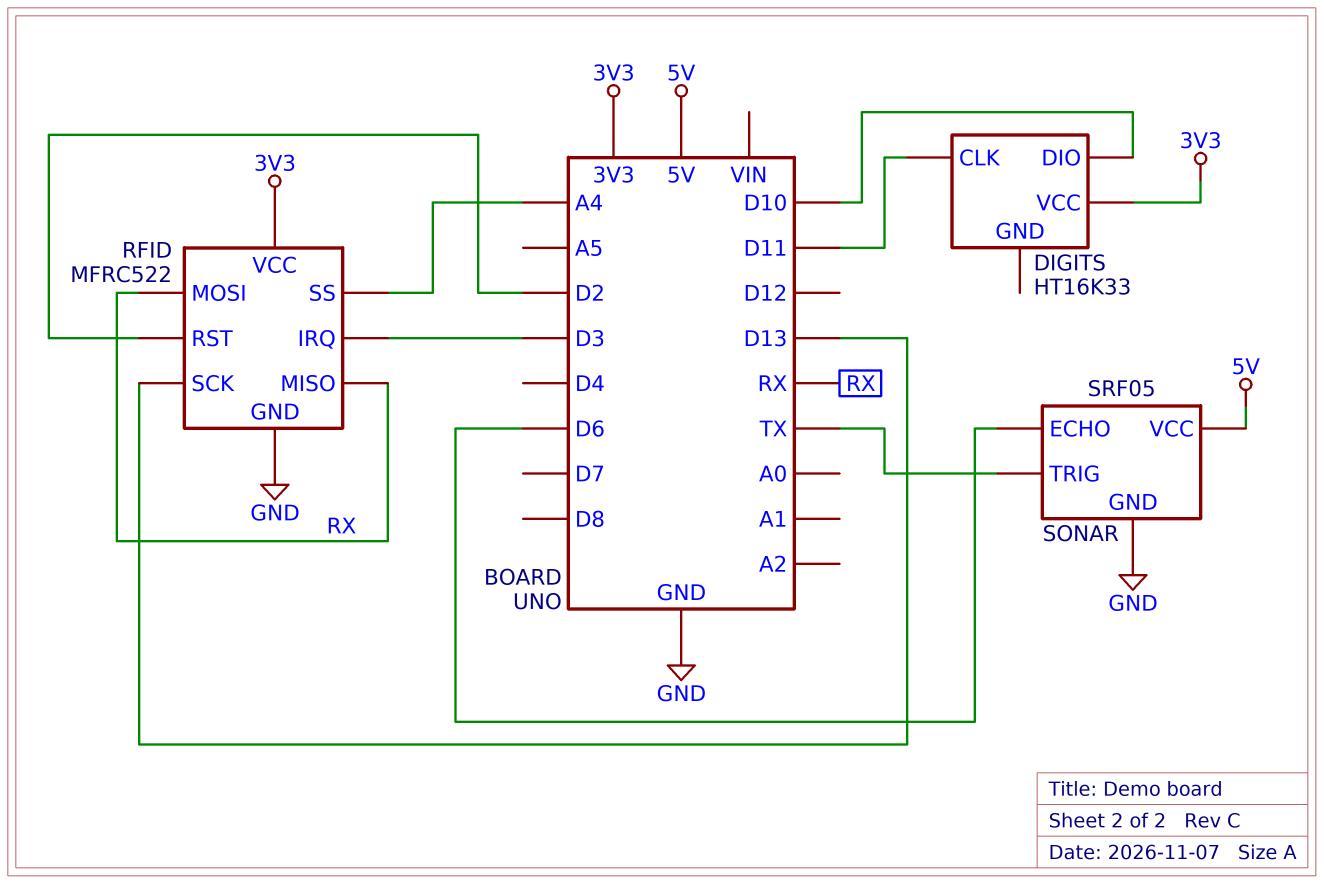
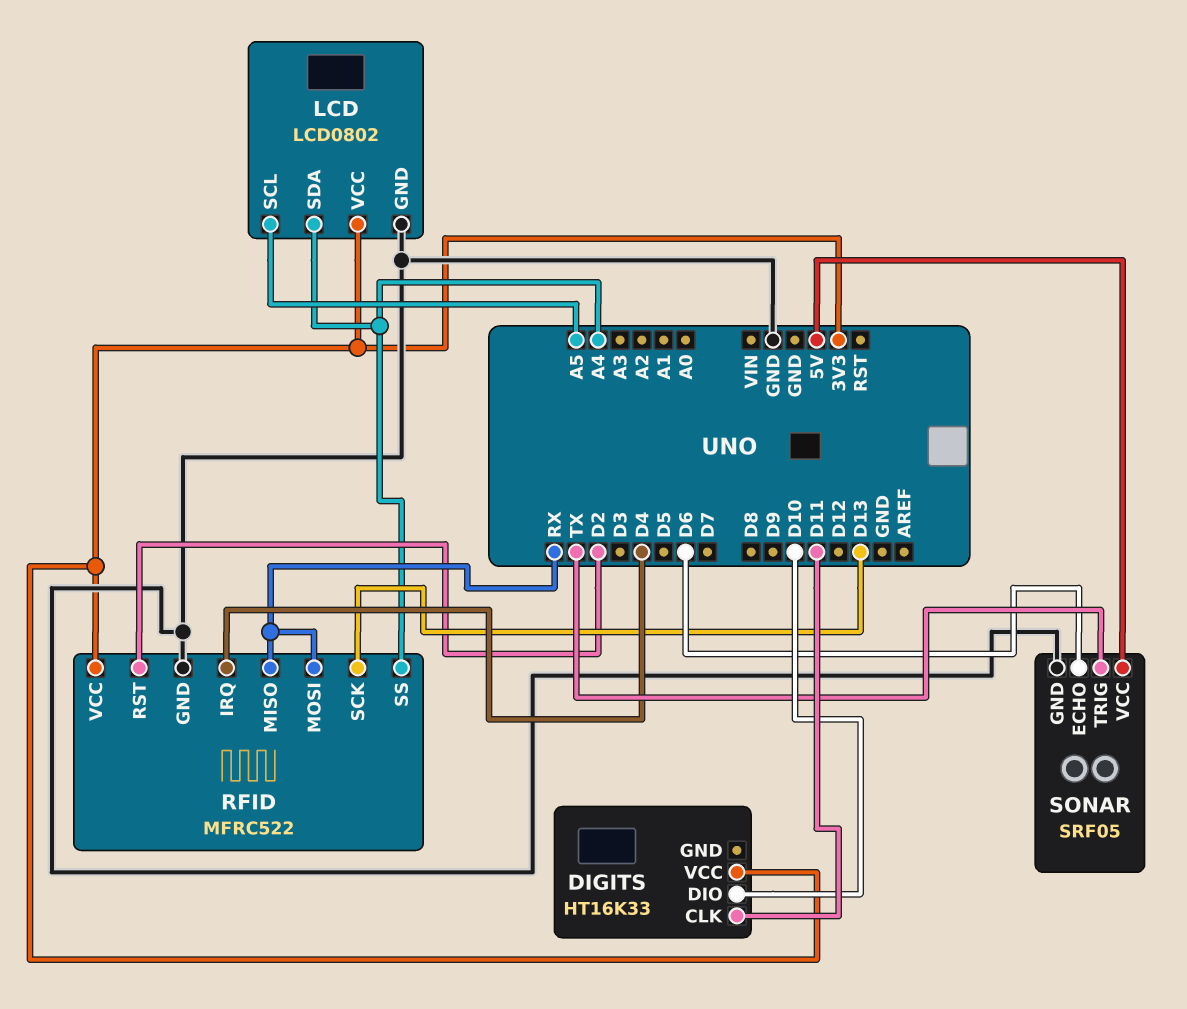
LCD: none -> LCD0802
LCD pin GND: none -> GND
LCD pin SCL: none -> A5
LCD pin SDA: none -> A4
LCD pin VCC: none -> 3V3
RFID pin IRQ: D3 -> D4

